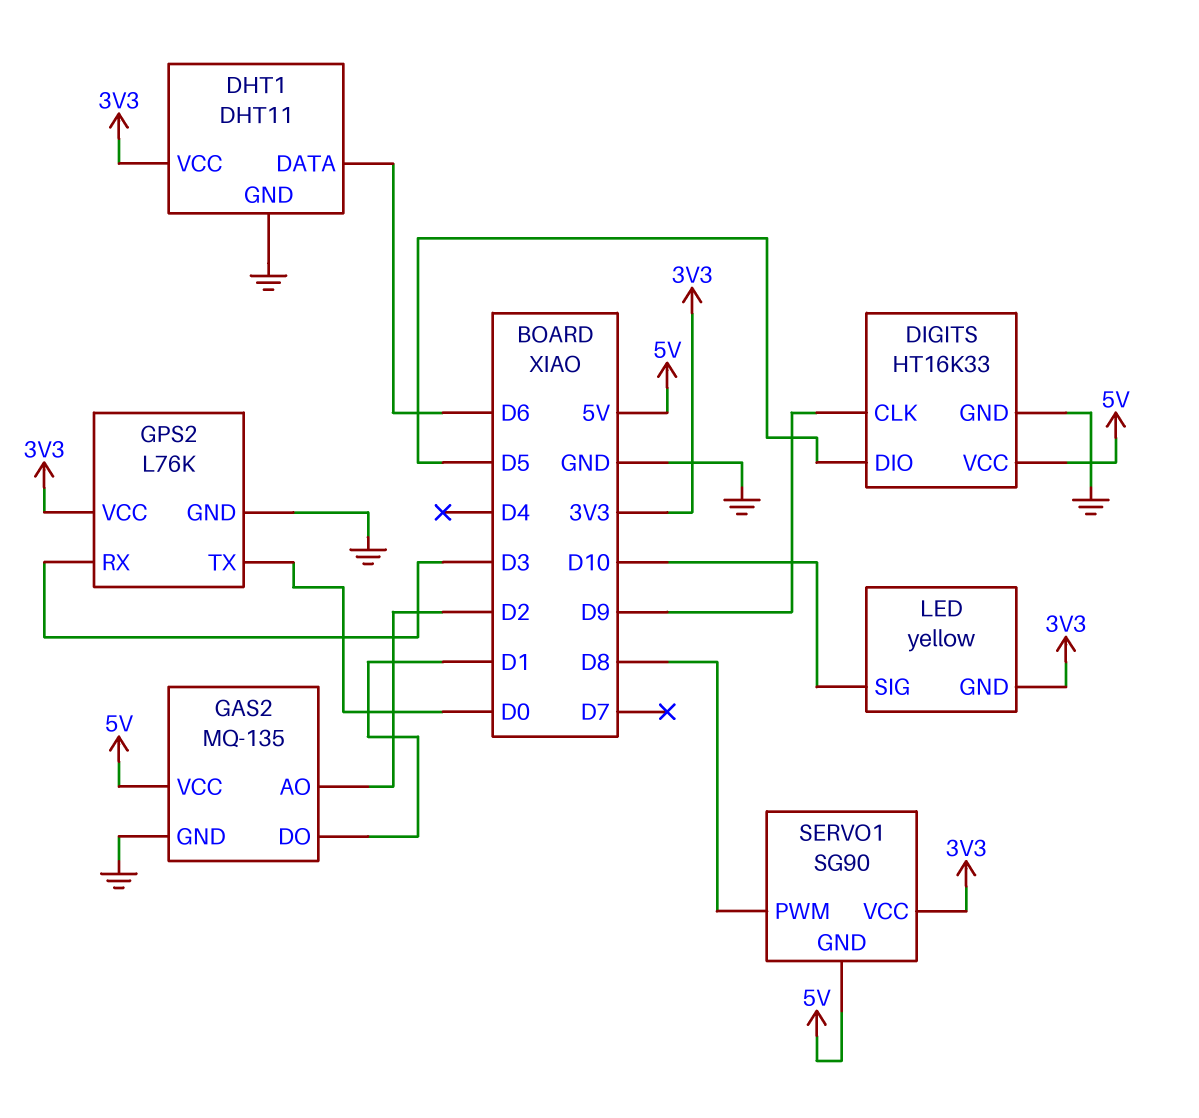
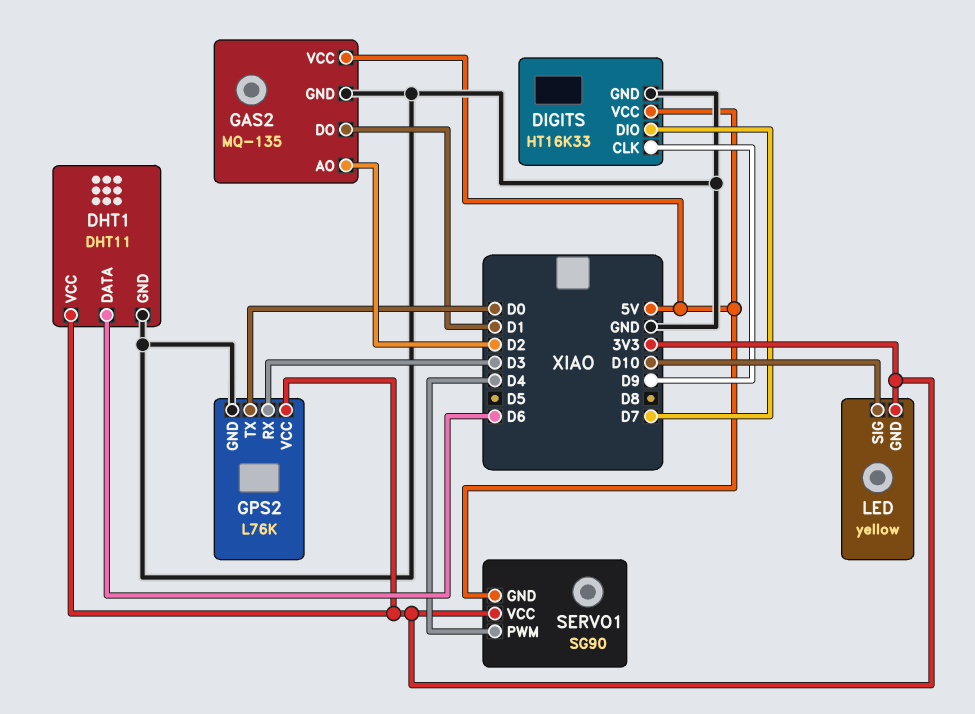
DIGITS pin DIO: D5 -> D7
SERVO1 pin PWM: D8 -> D4

